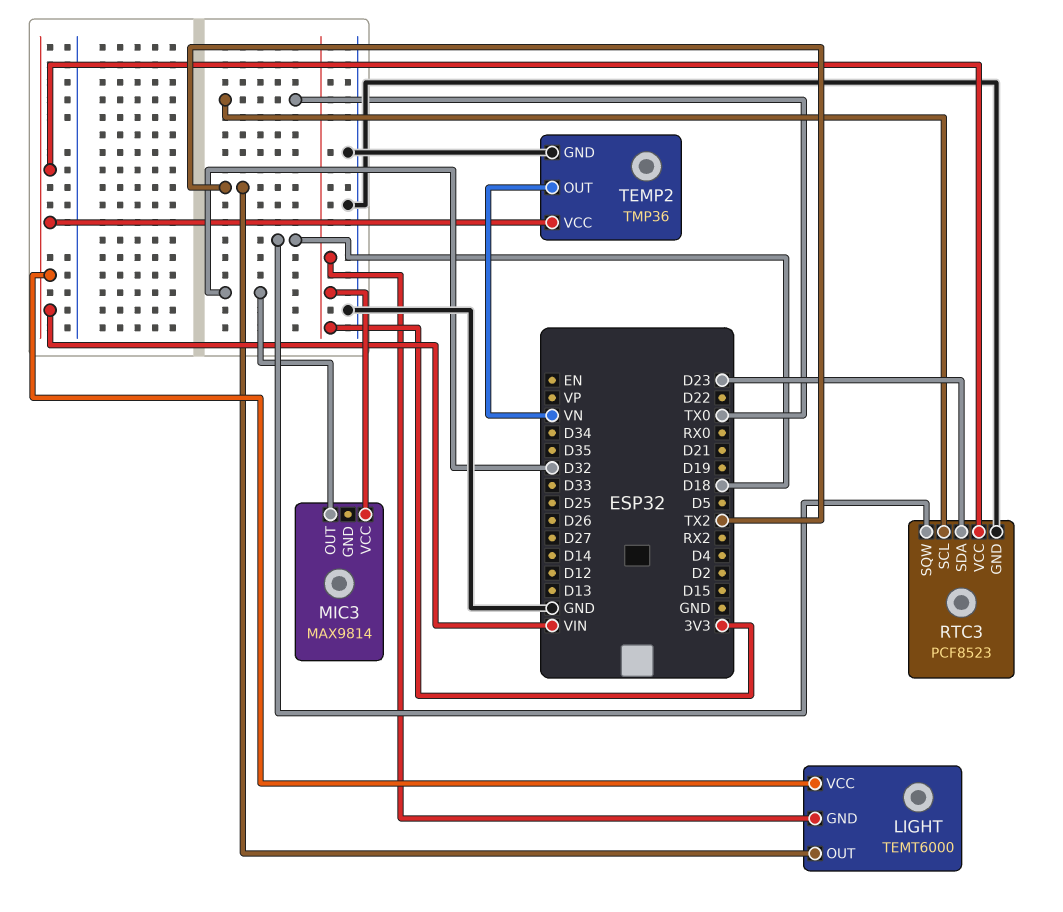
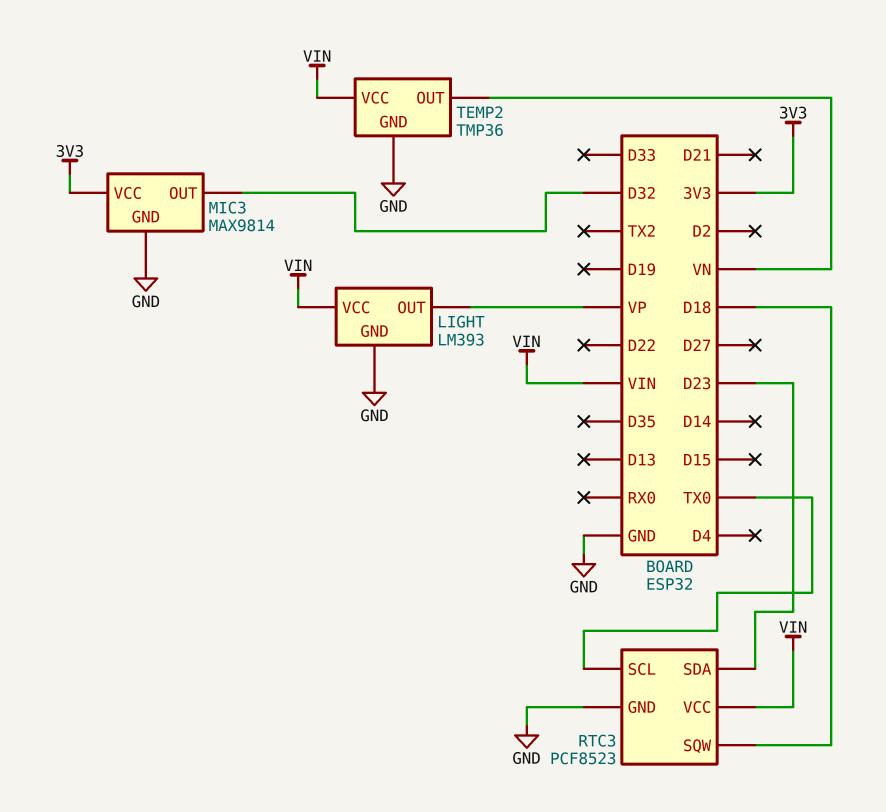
LIGHT: TEMT6000 -> LM393
LIGHT pin GND: 3V3 -> GND
LIGHT pin OUT: TX2 -> VP
MIC3 pin GND: none -> GND

